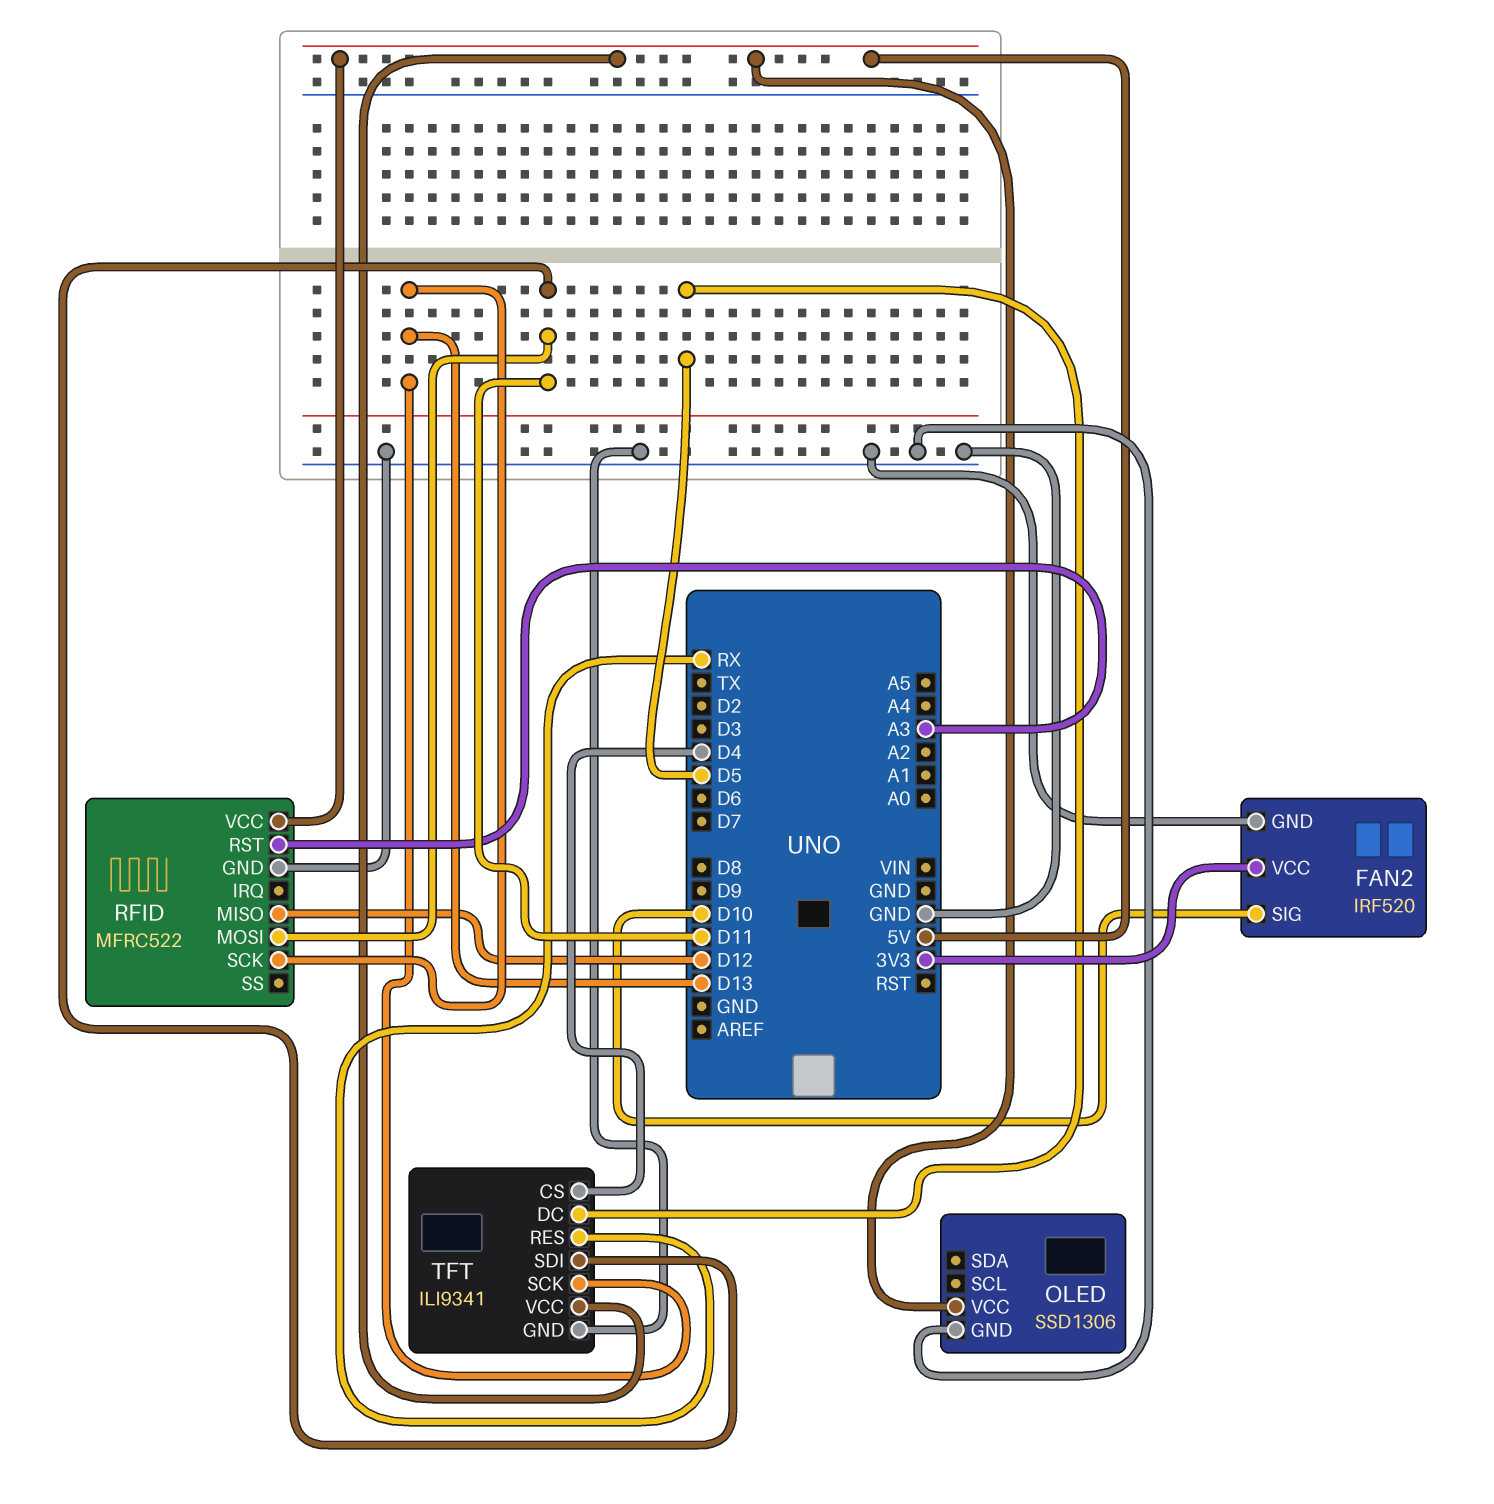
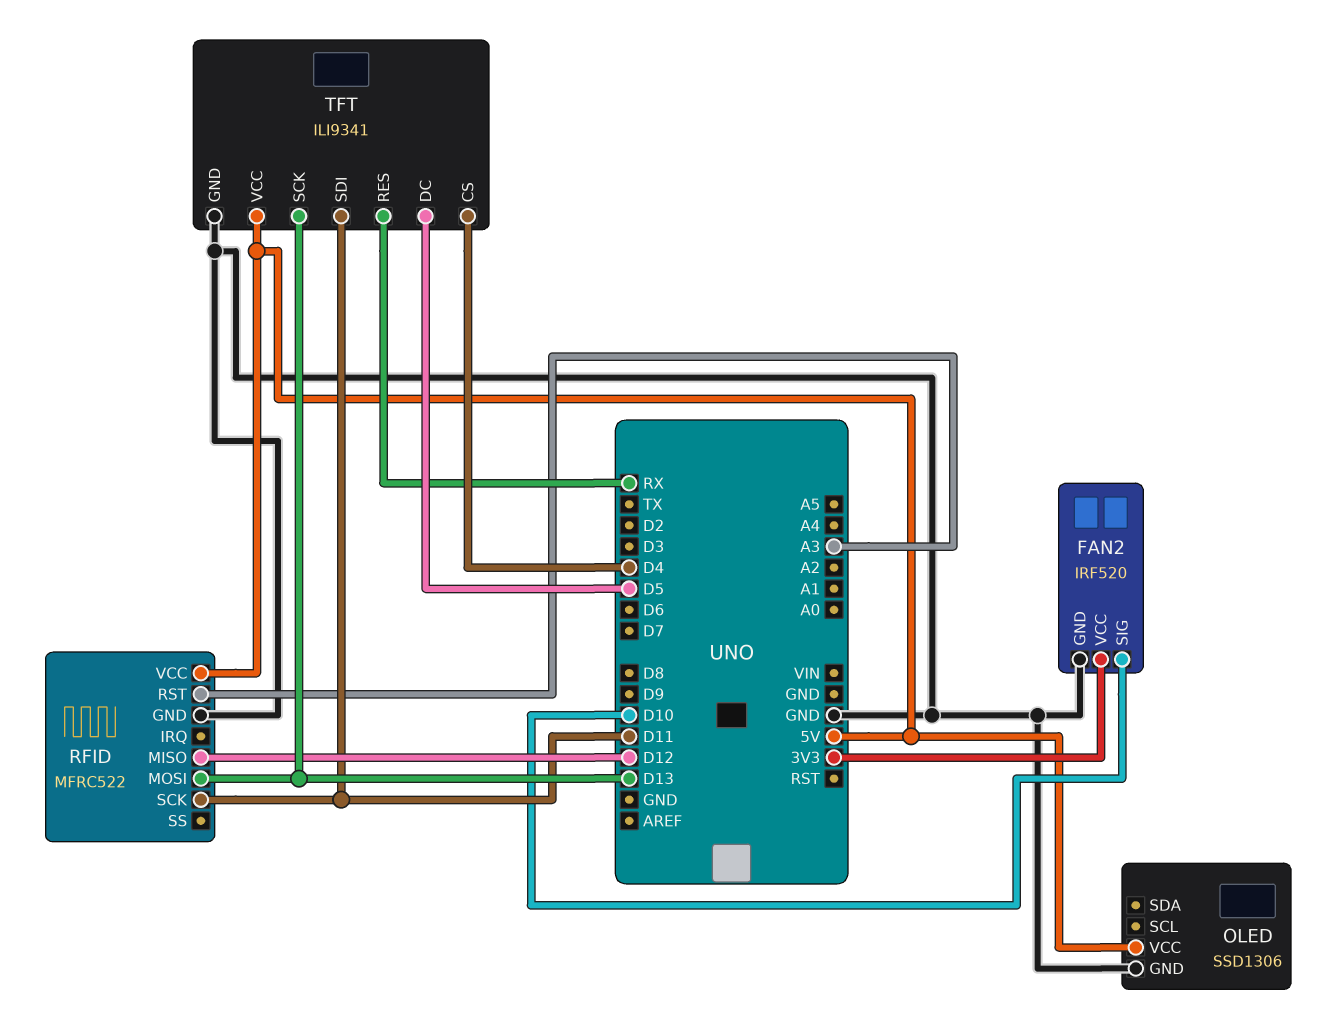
RFID pin MOSI: D11 -> D13
RFID pin SCK: D13 -> D11

